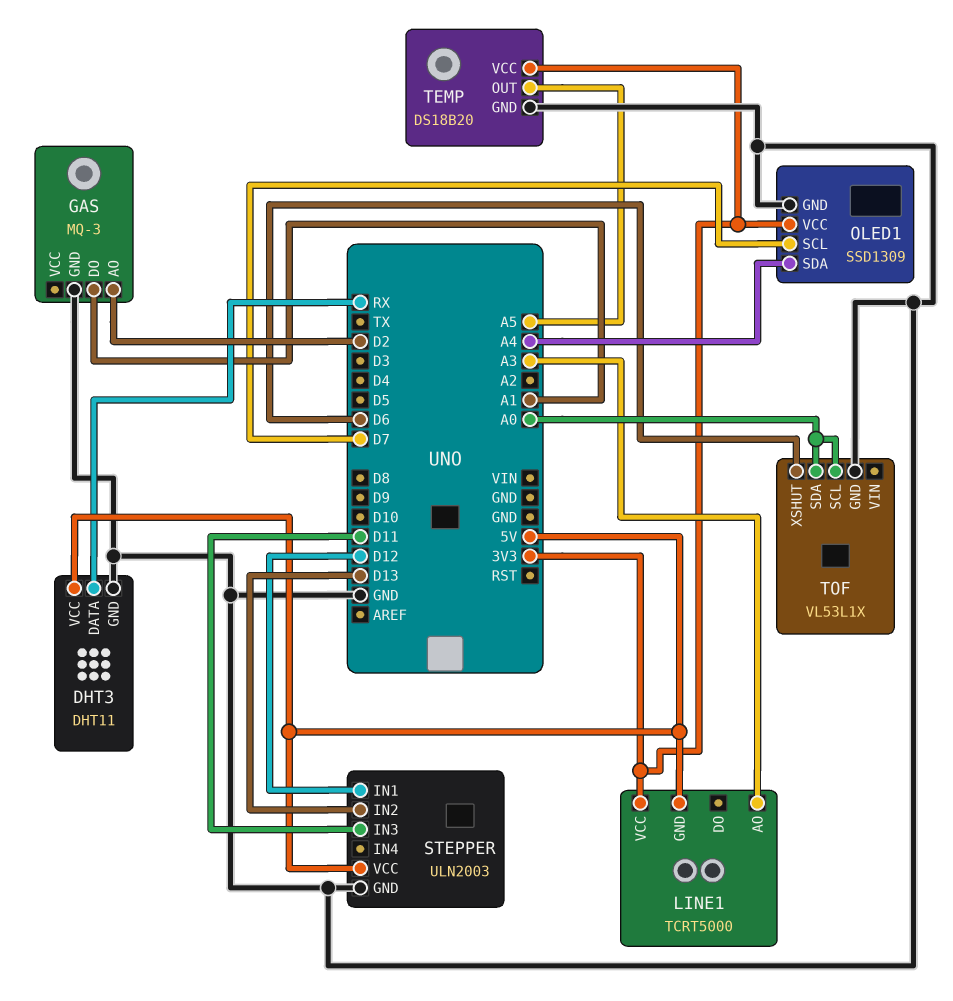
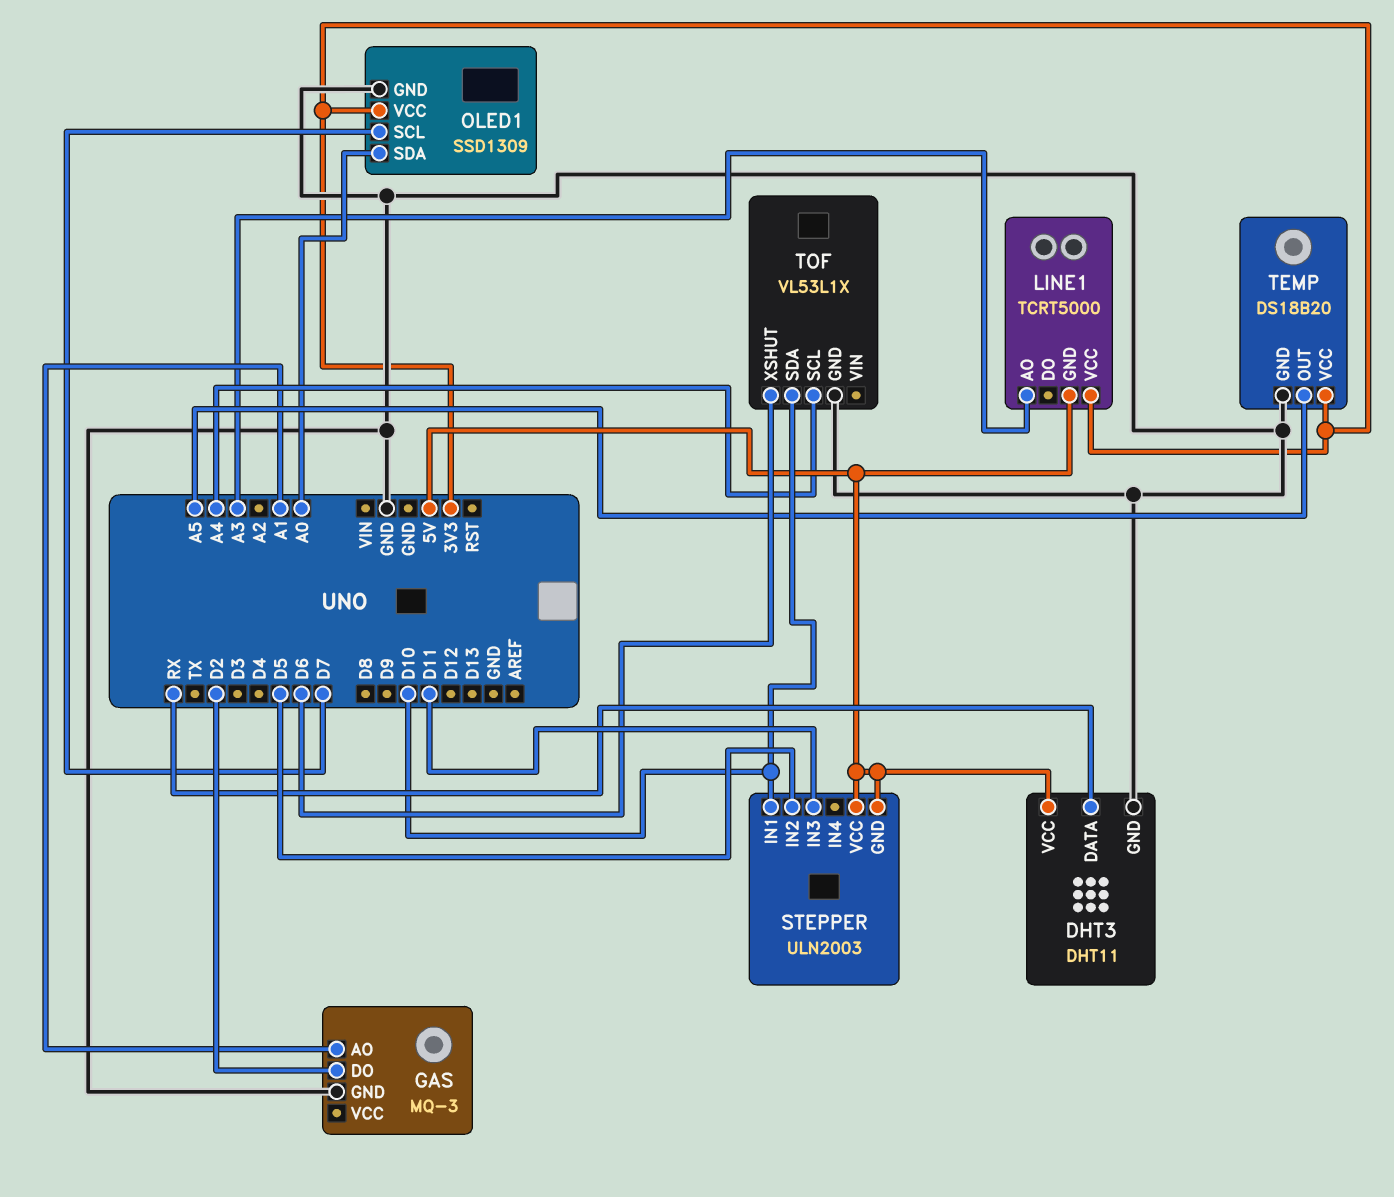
GAS pin AO: D2 -> A1
GAS pin DO: A1 -> D2
OLED1 pin SDA: A4 -> A0
STEPPER pin GND: GND -> 5V
STEPPER pin IN1: D12 -> D10
STEPPER pin IN2: D13 -> D5
TOF pin SCL: A0 -> A4
TOF pin SDA: A0 -> D10

